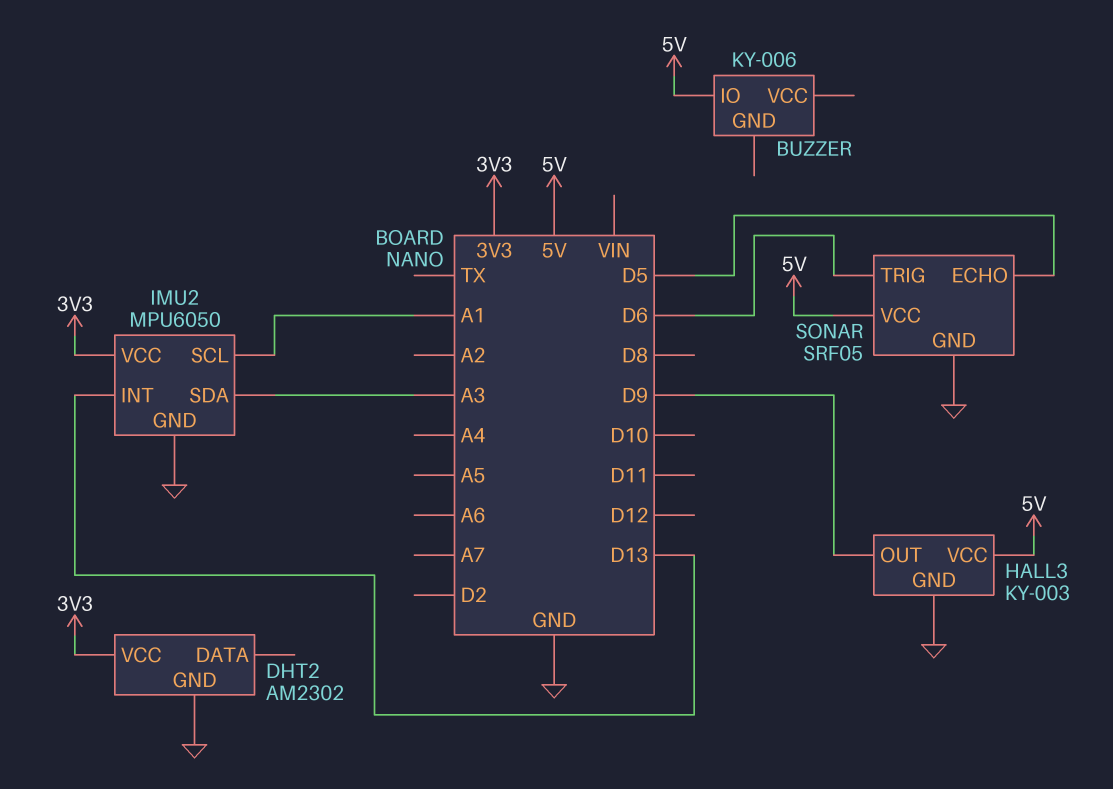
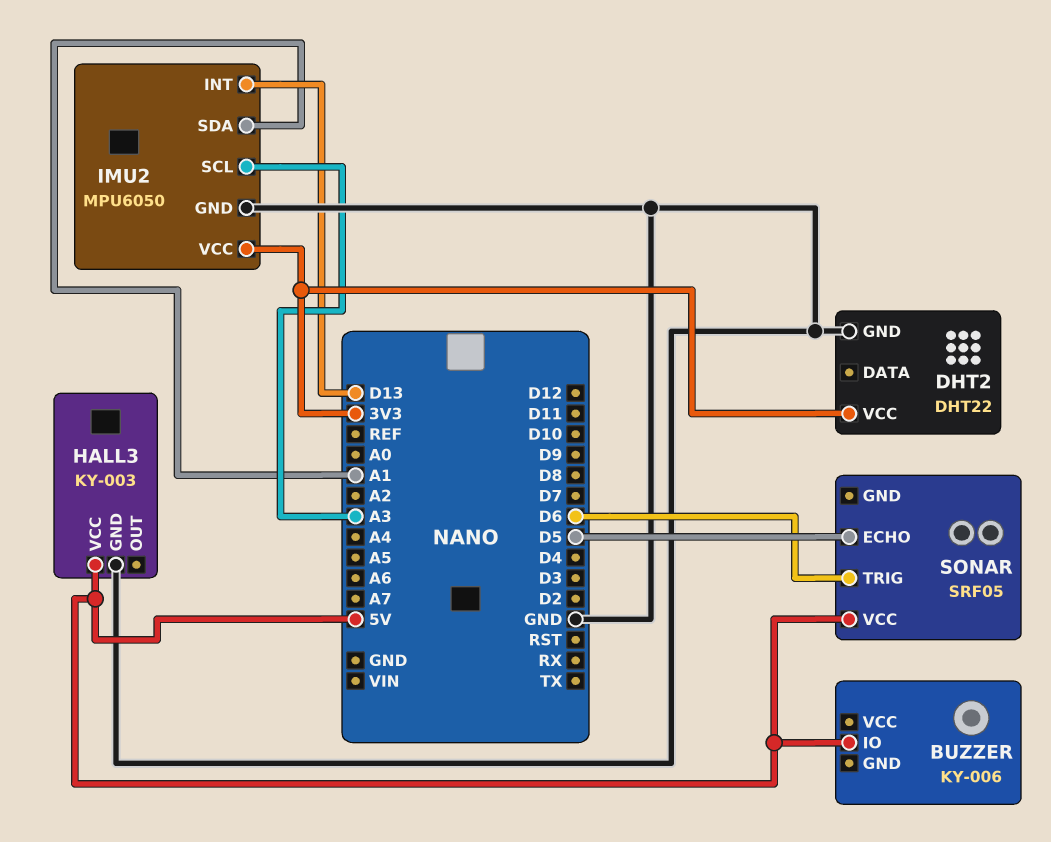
DHT2: AM2302 -> DHT22
HALL3 pin OUT: D9 -> none
IMU2 pin SCL: A1 -> A3
IMU2 pin SDA: A3 -> A1
SONAR pin GND: GND -> none

